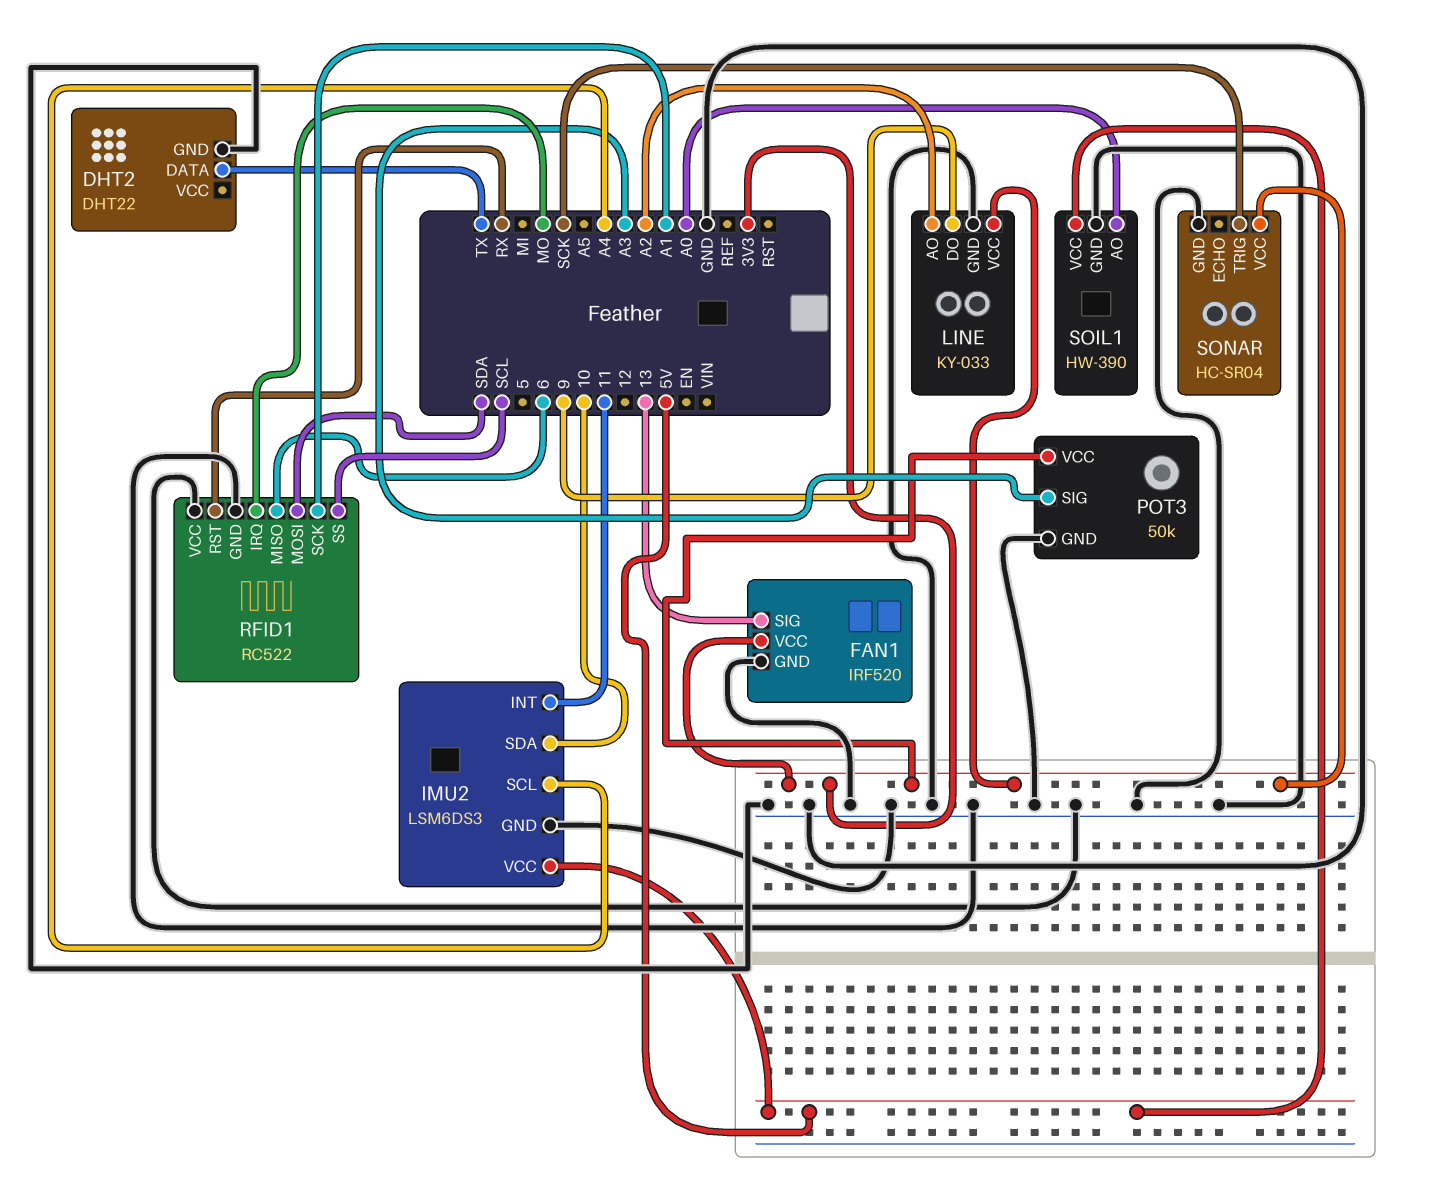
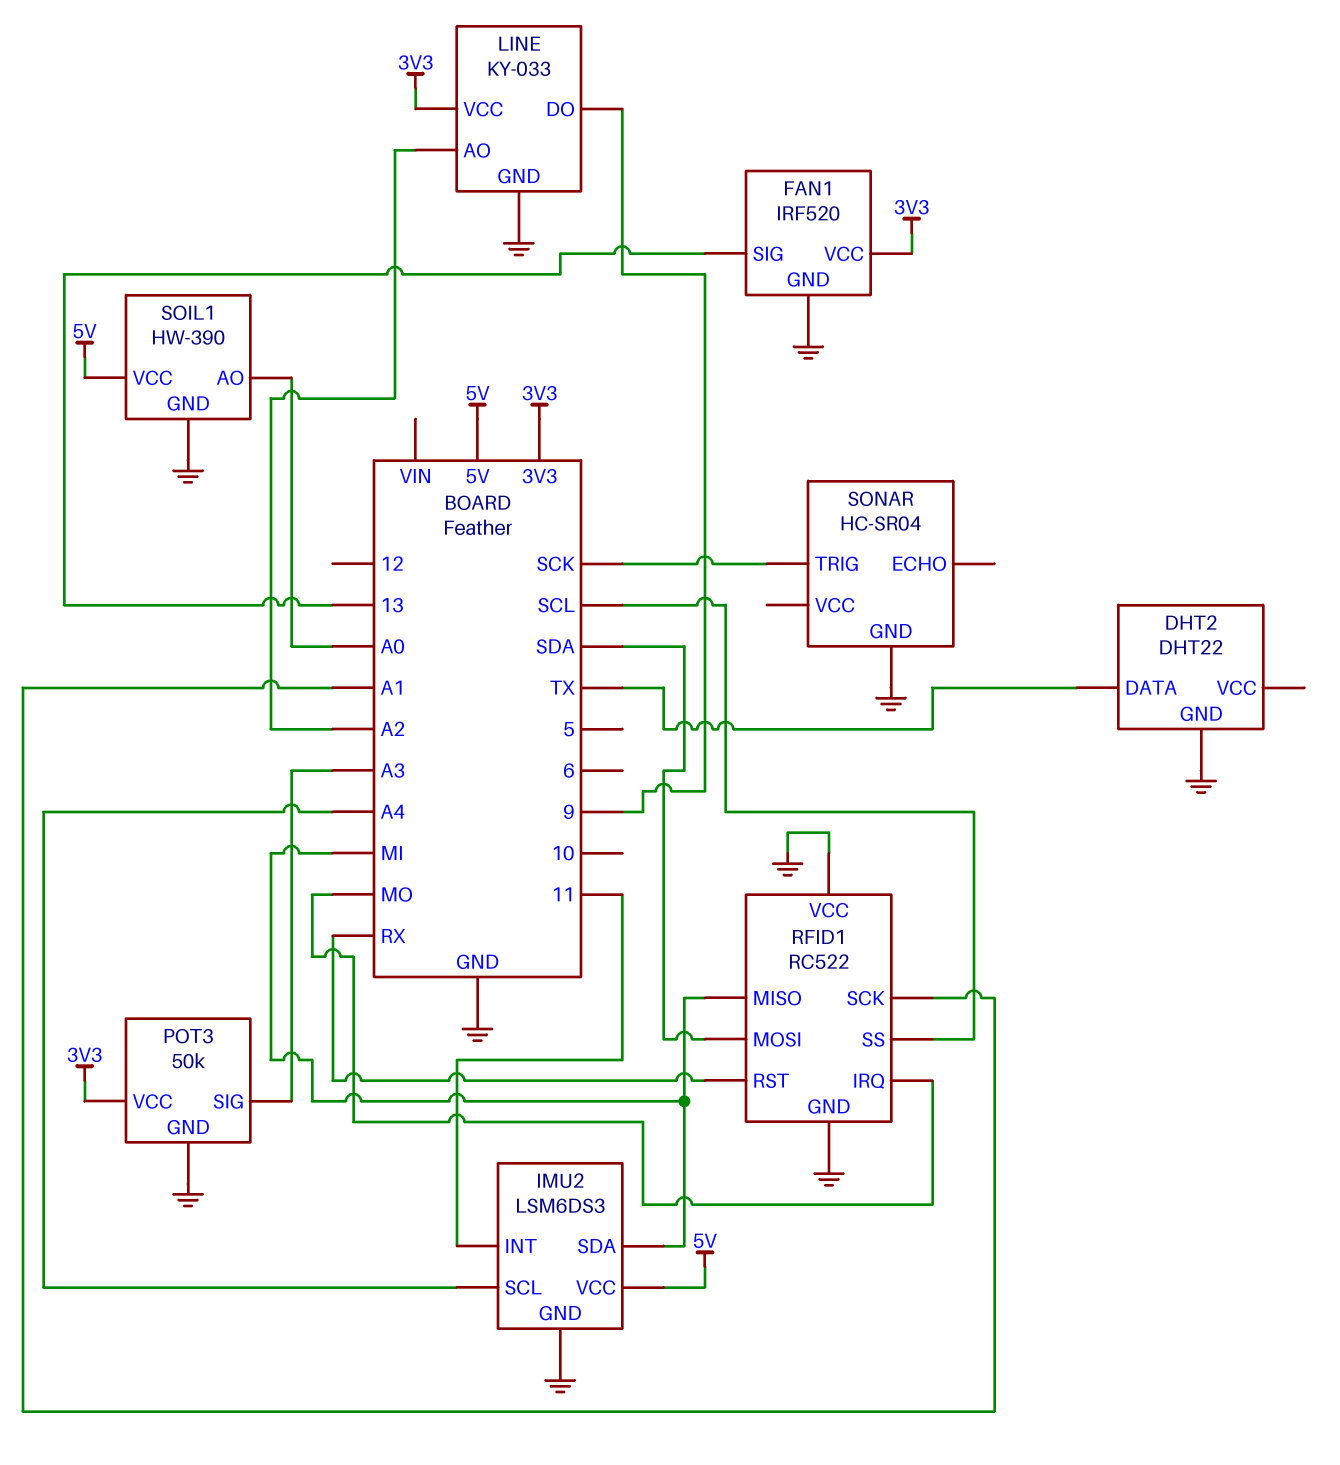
IMU2 pin SDA: 10 -> MI
RFID1 pin MISO: 6 -> MI
SONAR pin VCC: 3V3 -> none

